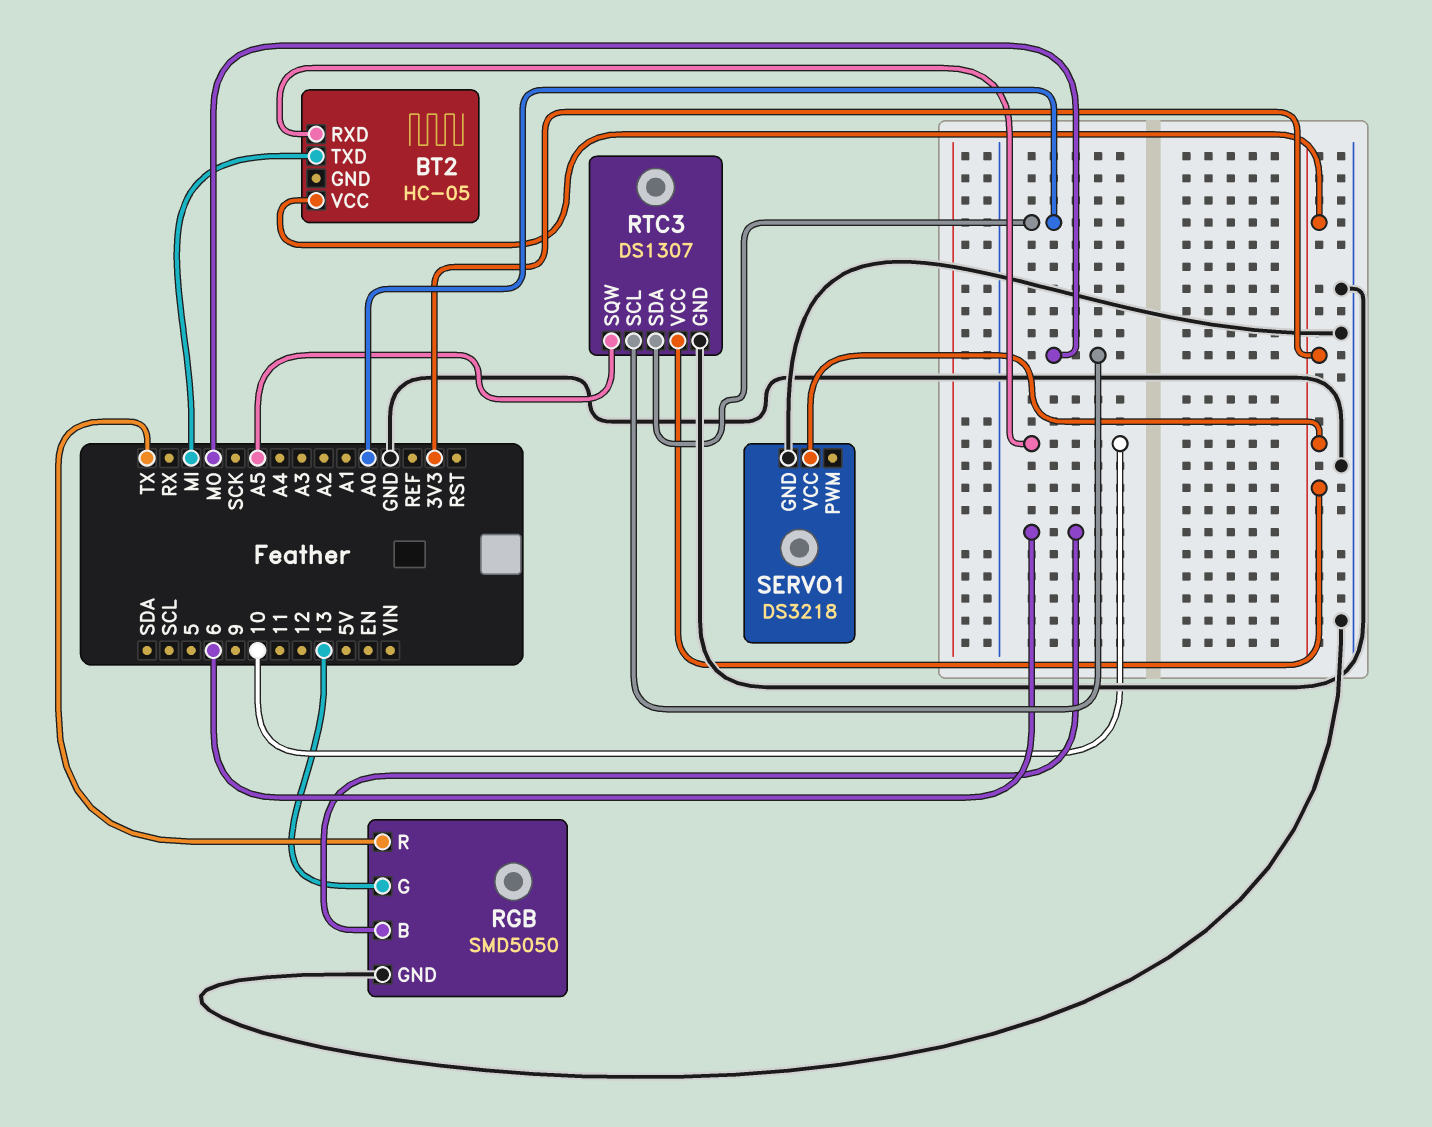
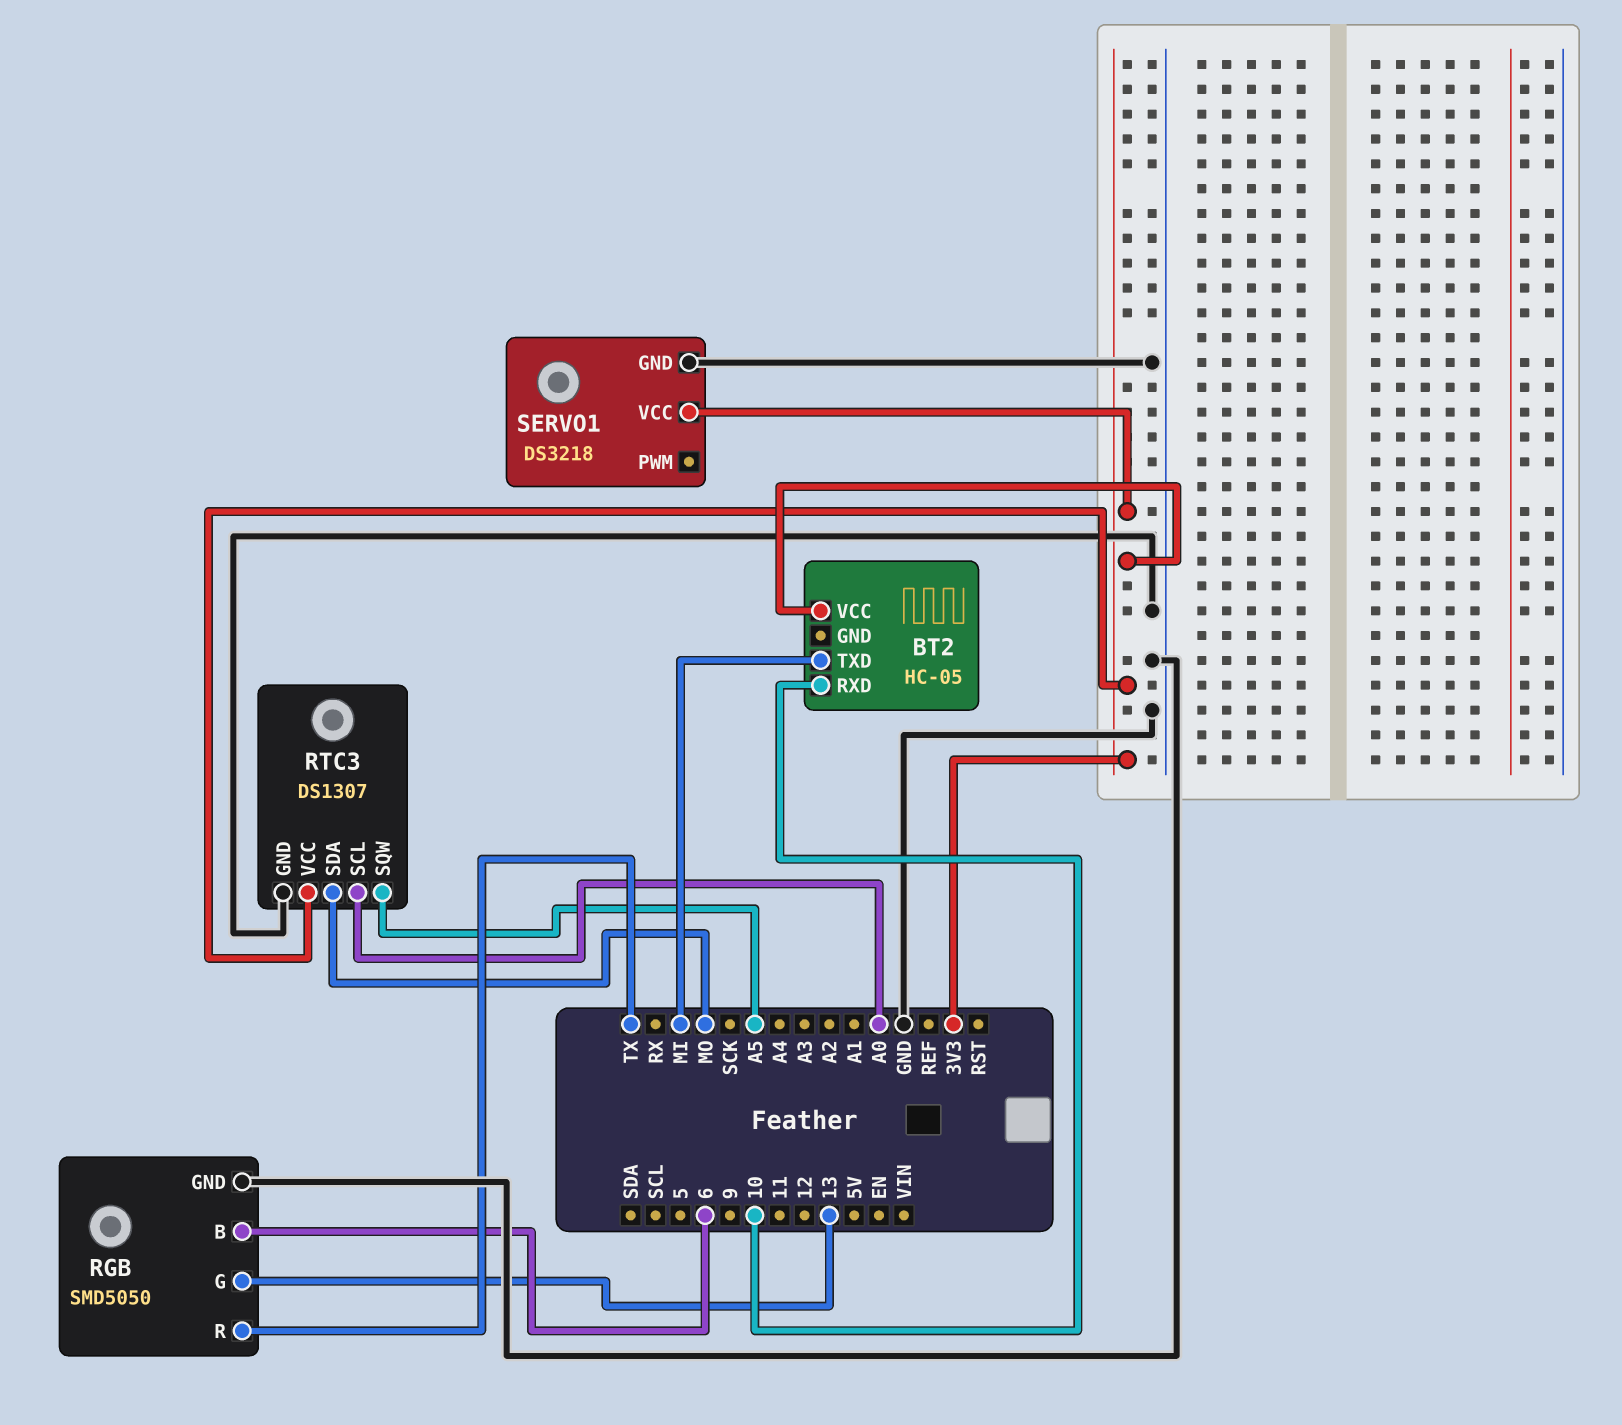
RTC3 pin SCL: MO -> A0
RTC3 pin SDA: A0 -> MO

